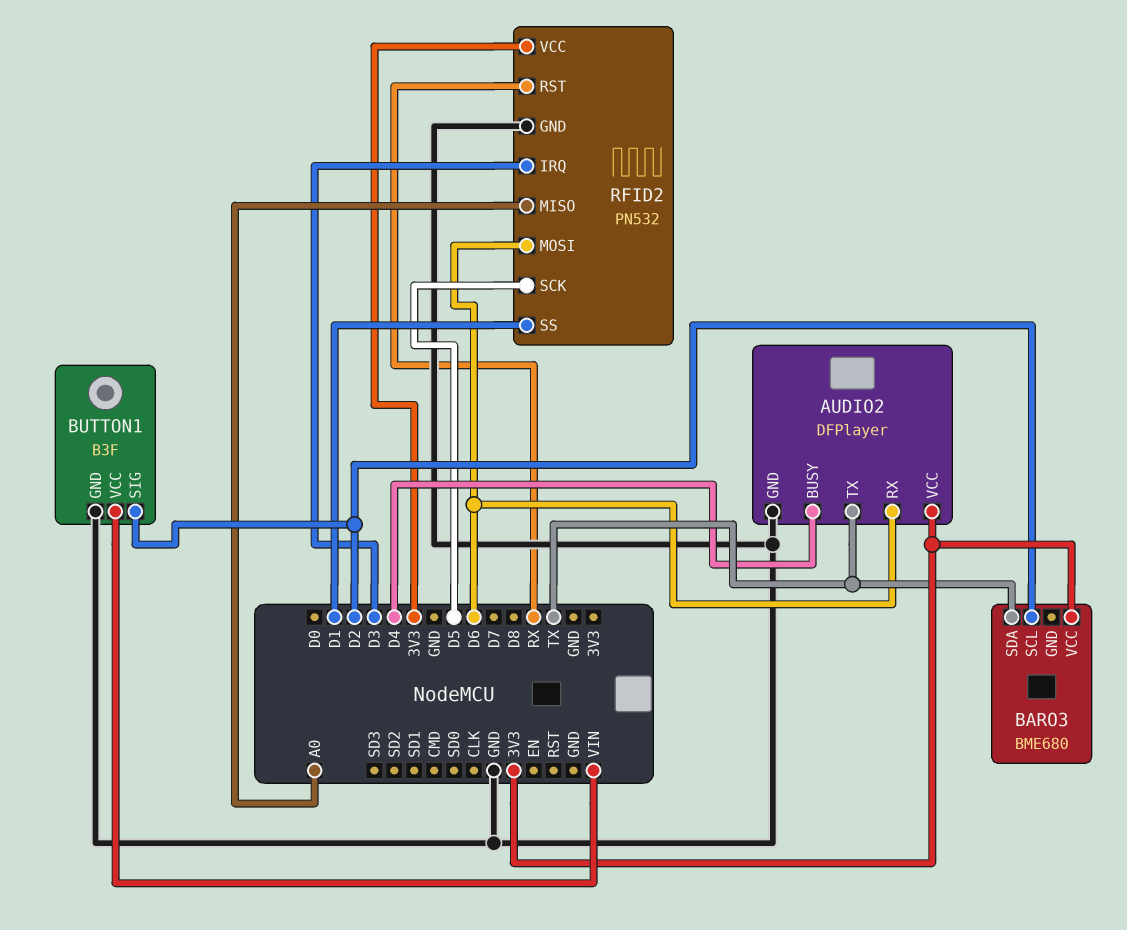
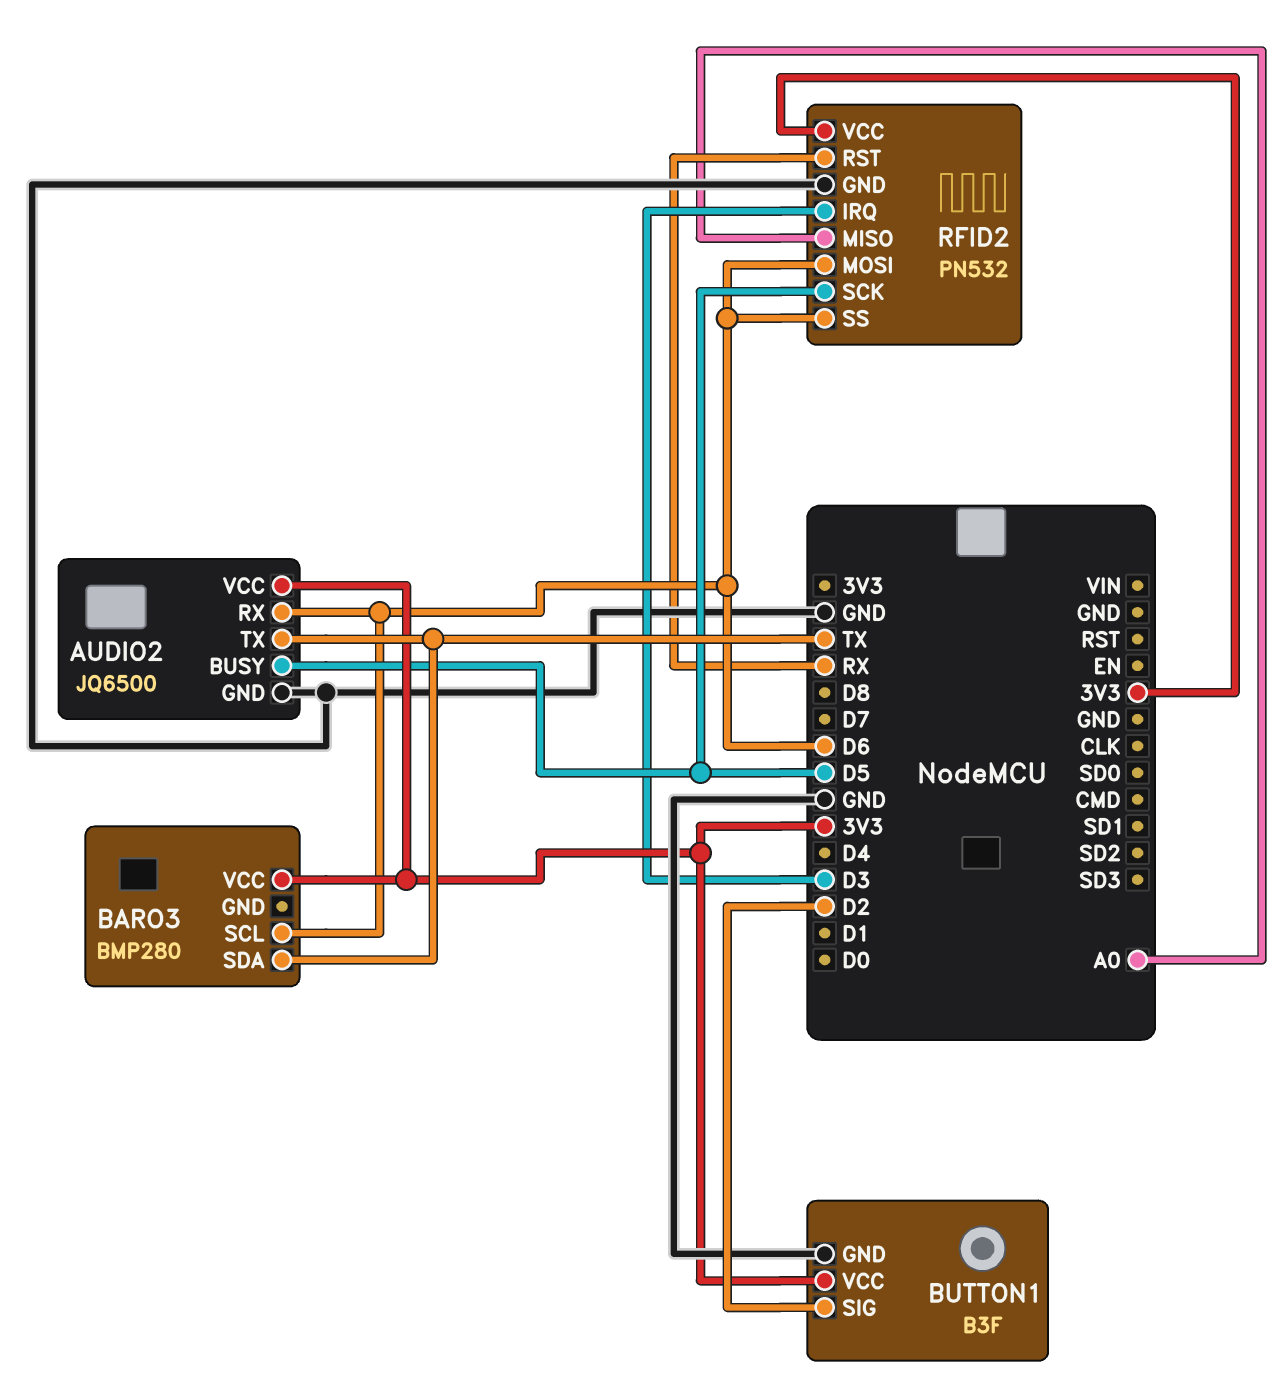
AUDIO2: DFPlayer -> JQ6500
AUDIO2 pin BUSY: D4 -> D5
BARO3: BME680 -> BMP280
BARO3 pin SCL: D2 -> D6
BUTTON1 pin VCC: VIN -> 3V3
RFID2 pin SS: D1 -> D6

